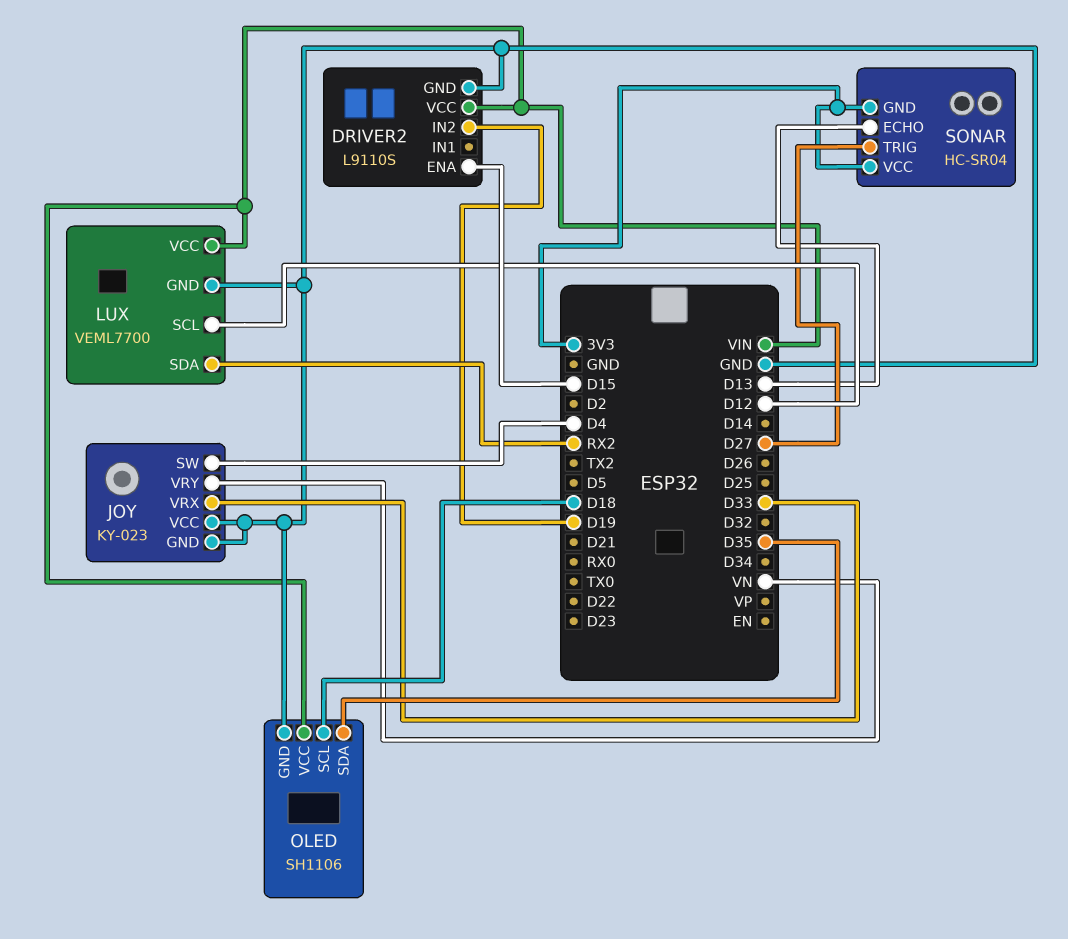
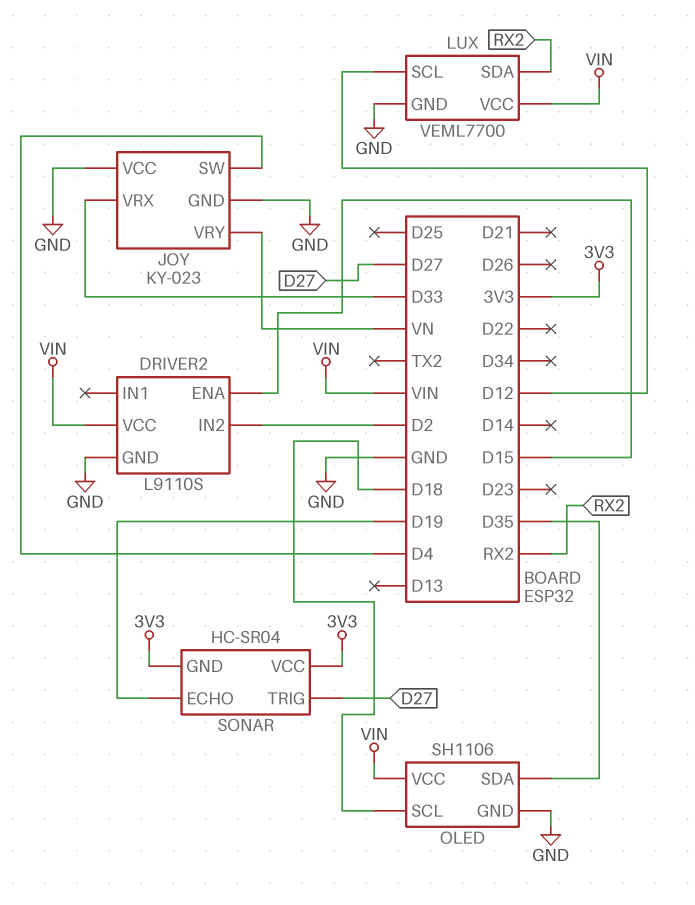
DRIVER2 pin IN2: D19 -> D2
SONAR pin ECHO: D13 -> D19

